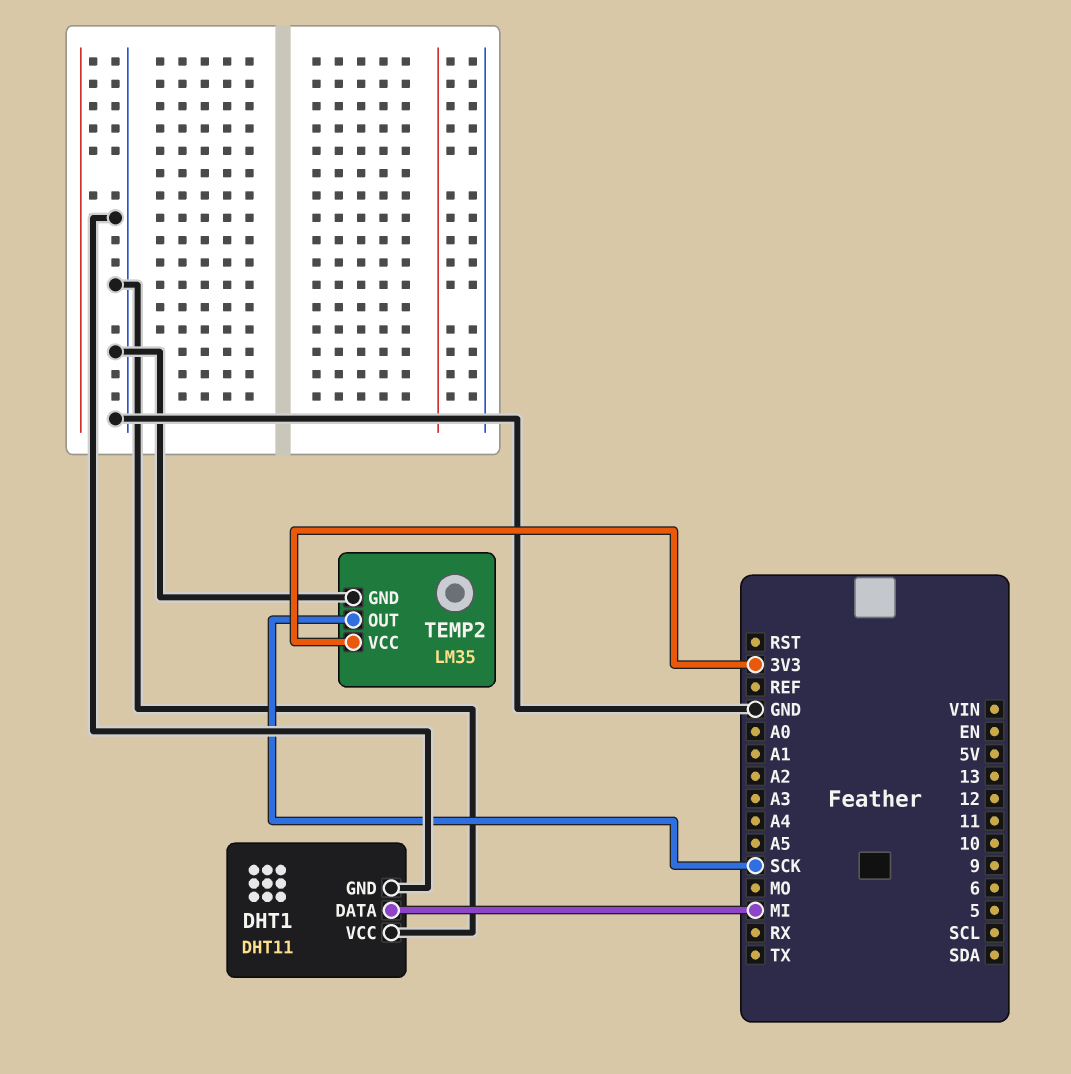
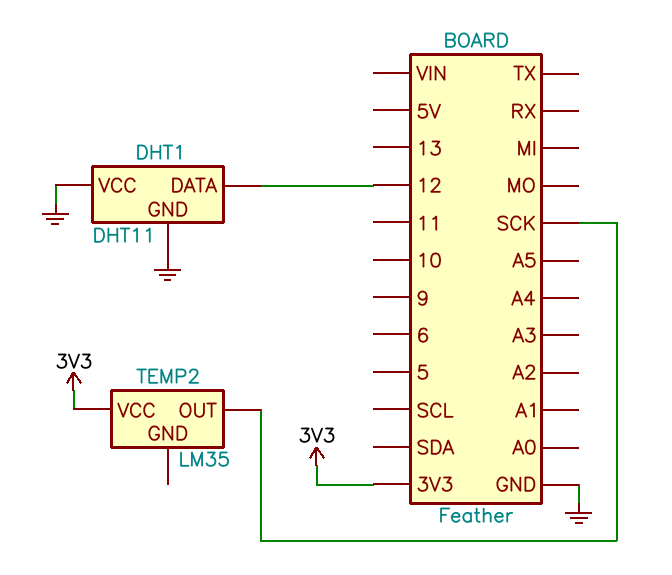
DHT1 pin DATA: MI -> 12
TEMP2 pin GND: GND -> none

